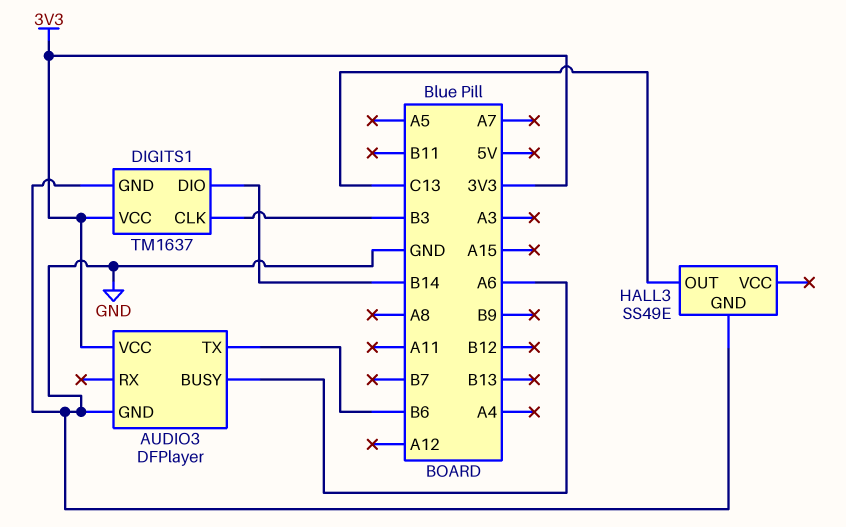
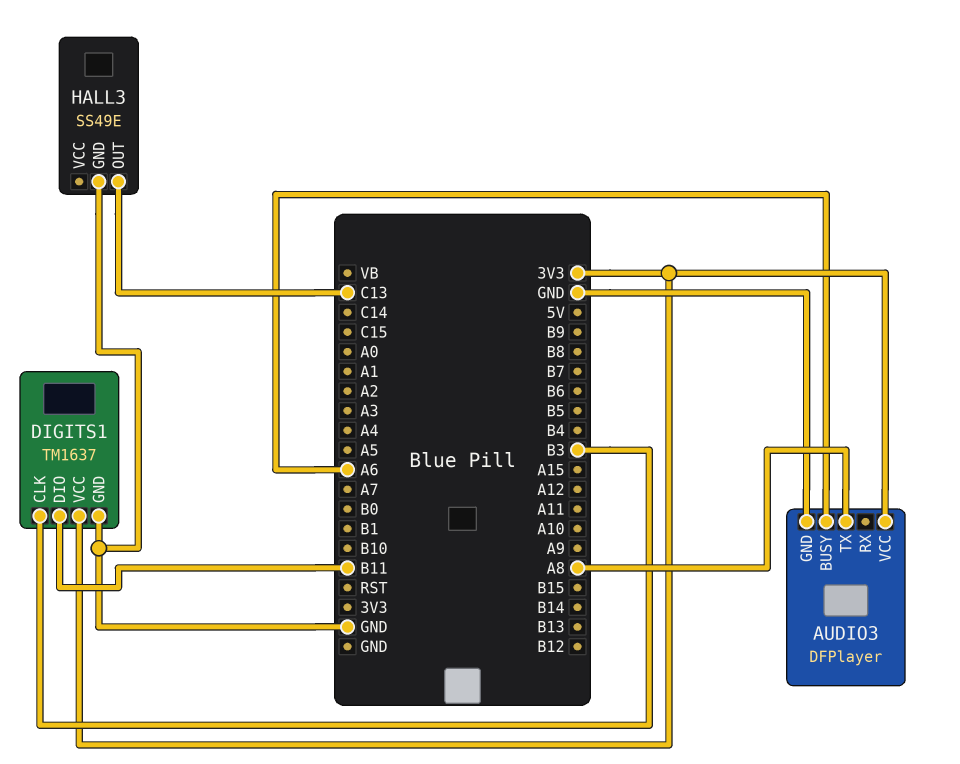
AUDIO3 pin TX: B6 -> A8
DIGITS1 pin DIO: B14 -> B11

